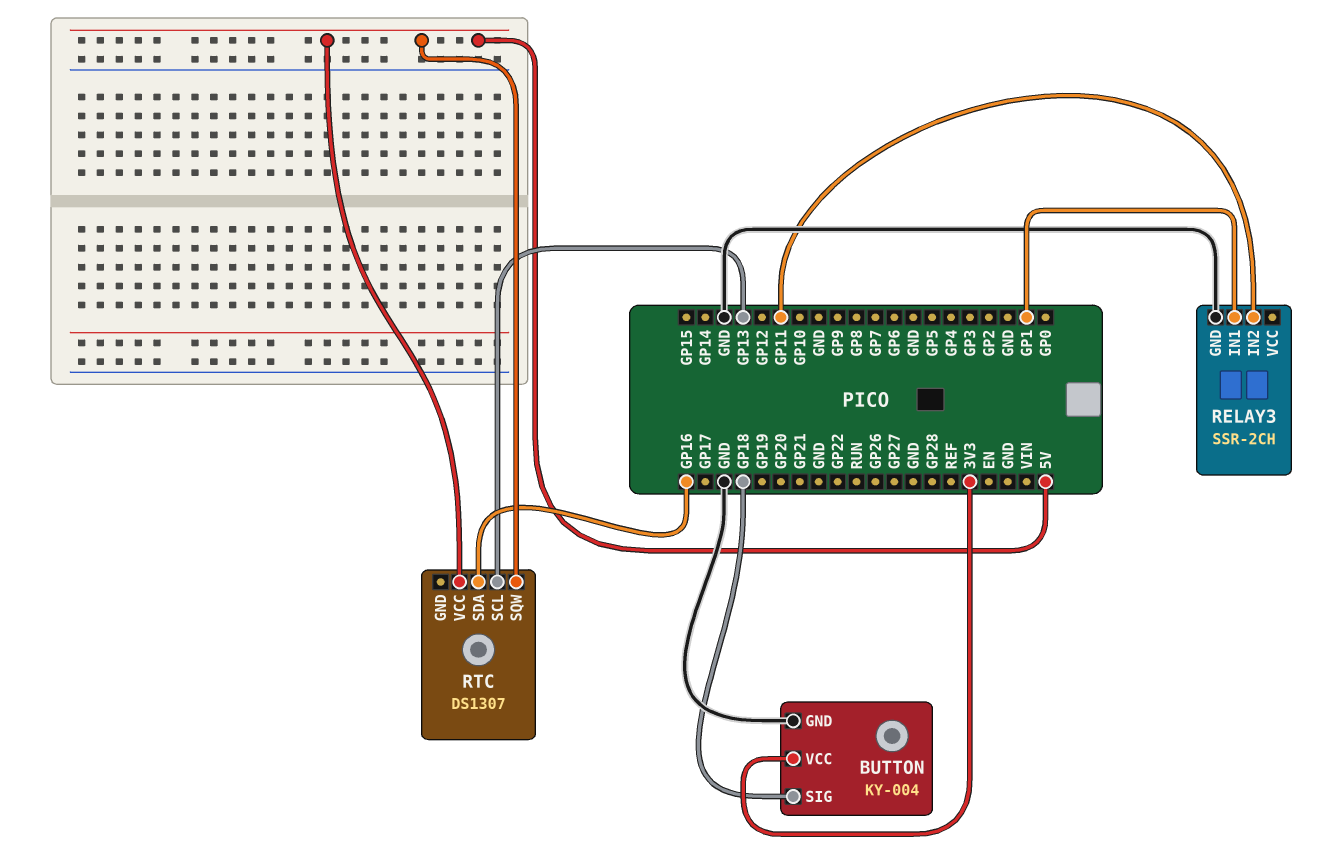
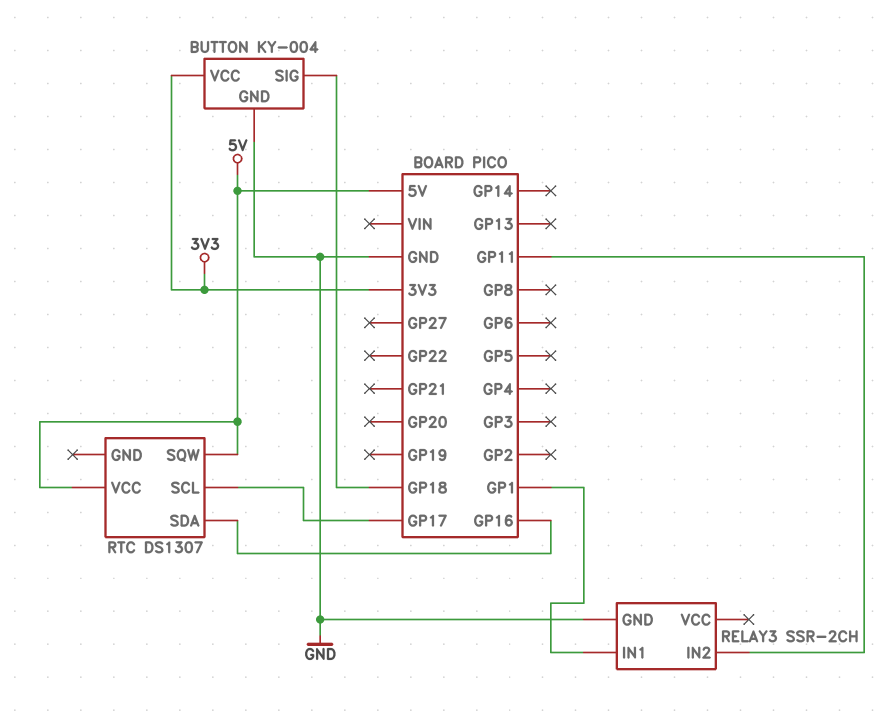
RTC pin SCL: GP13 -> GP17

